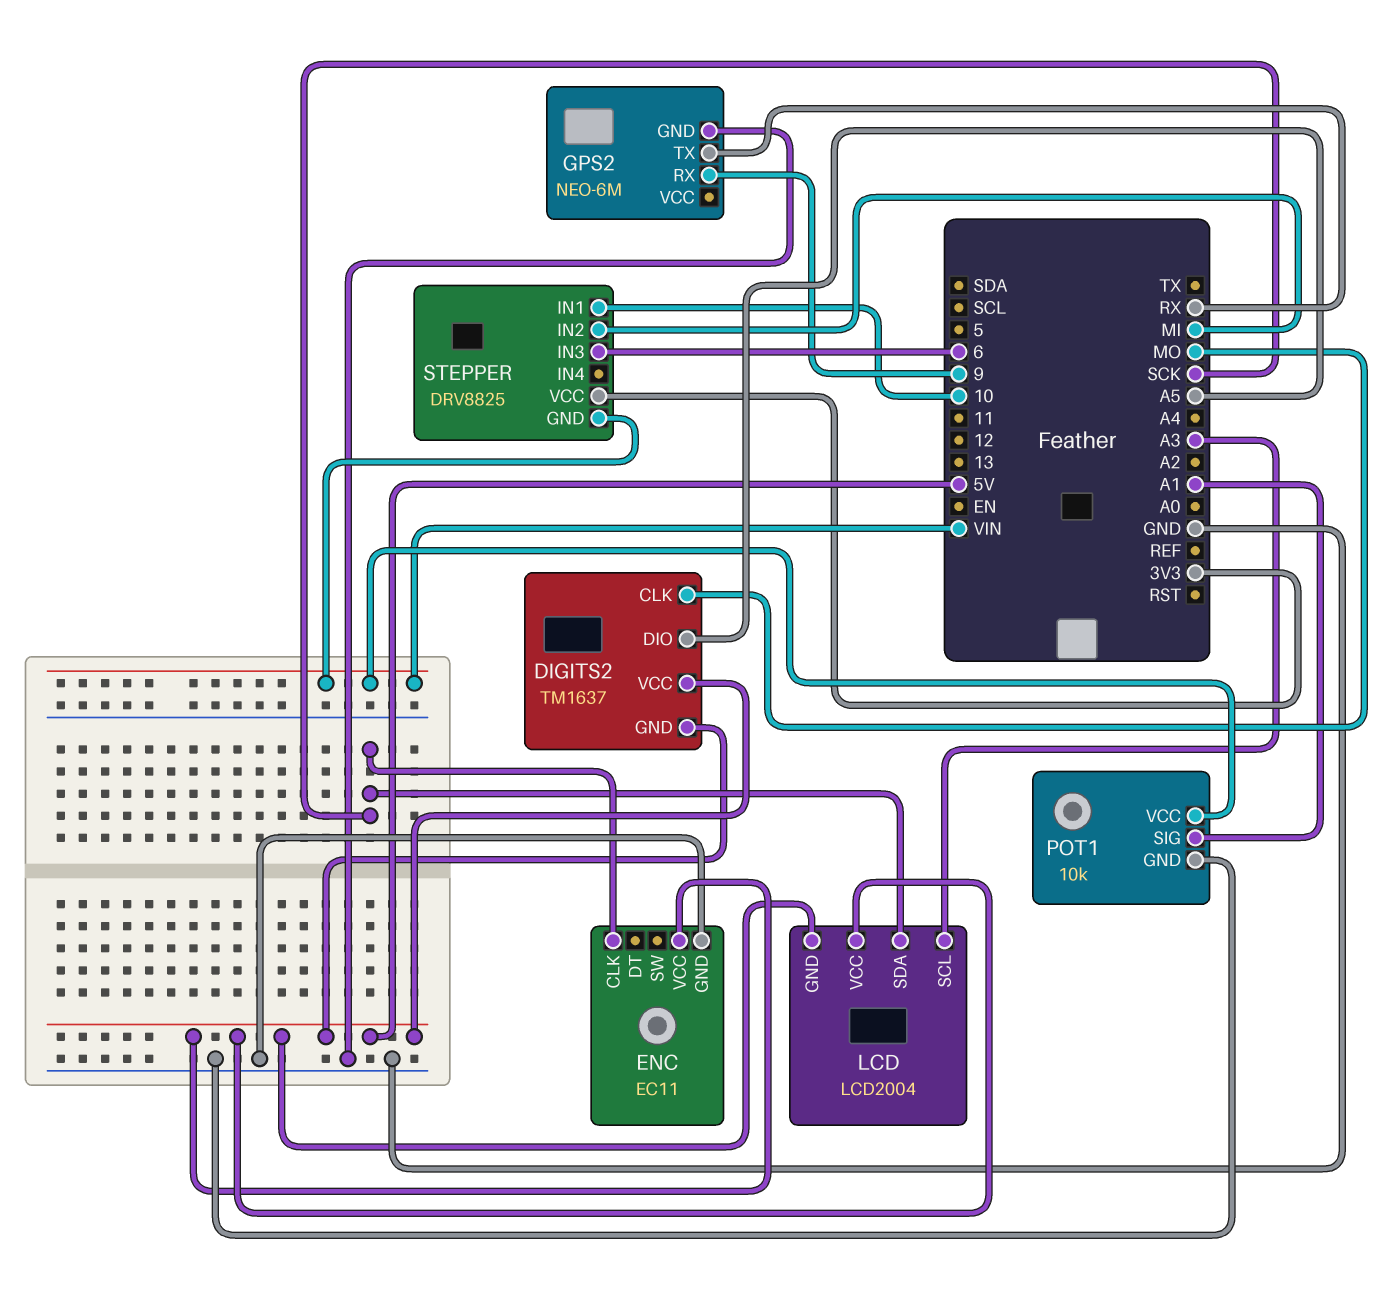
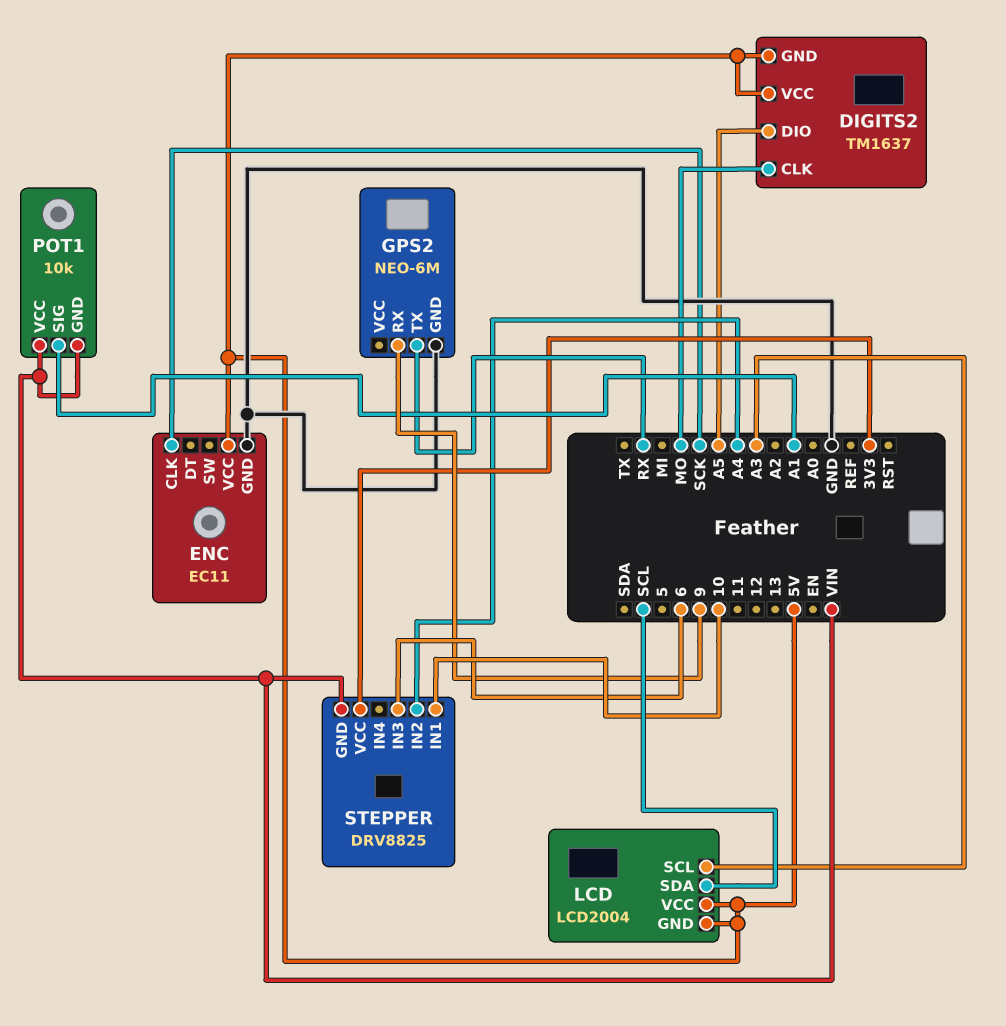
LCD pin SDA: SCK -> SCL
POT1 pin GND: GND -> VIN
STEPPER pin IN2: MI -> A4

